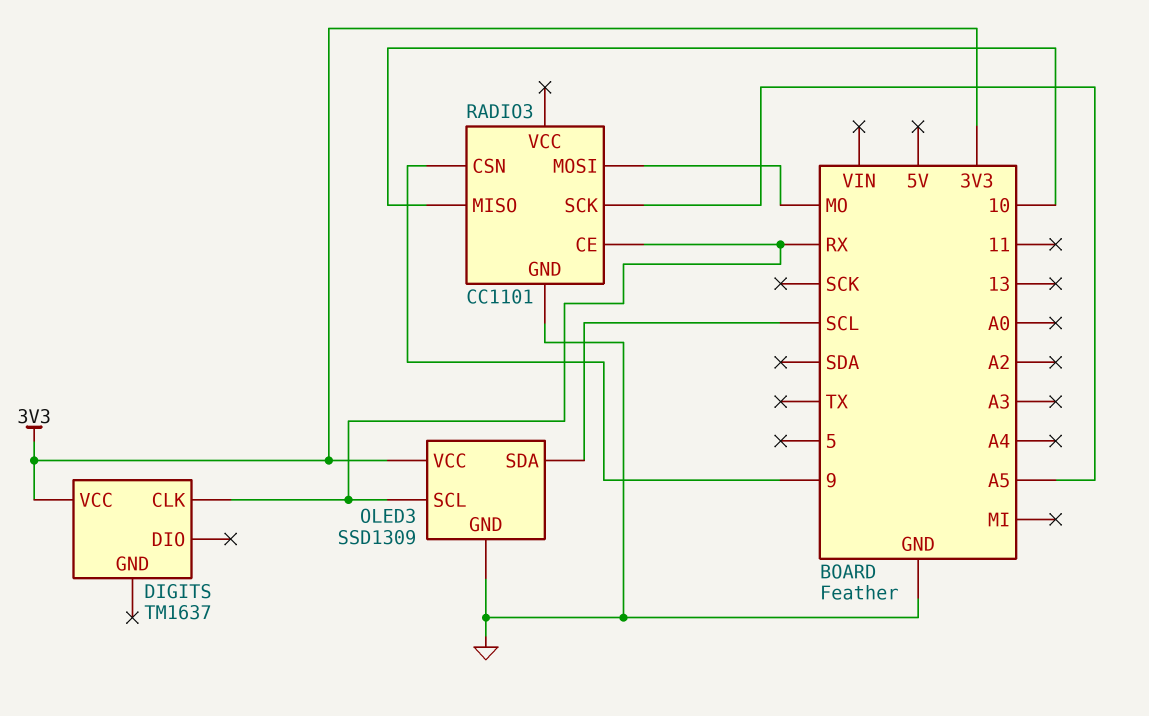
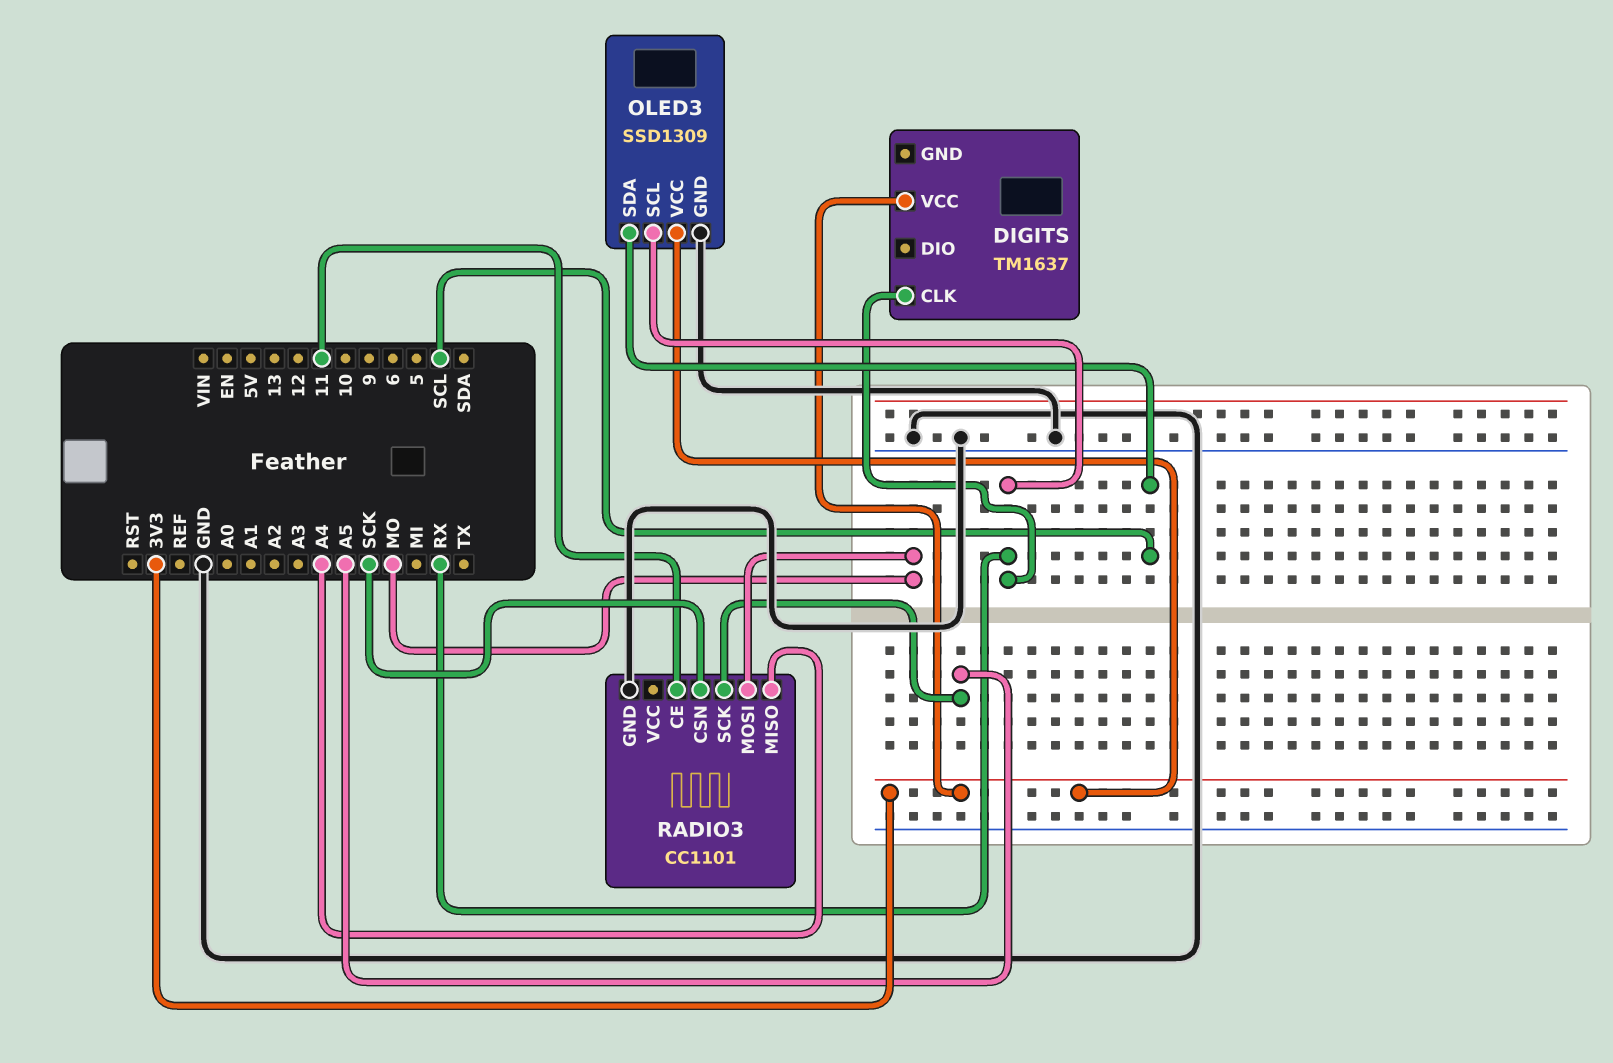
RADIO3 pin CE: RX -> 11
RADIO3 pin CSN: 9 -> SCK
RADIO3 pin MISO: 10 -> A4

